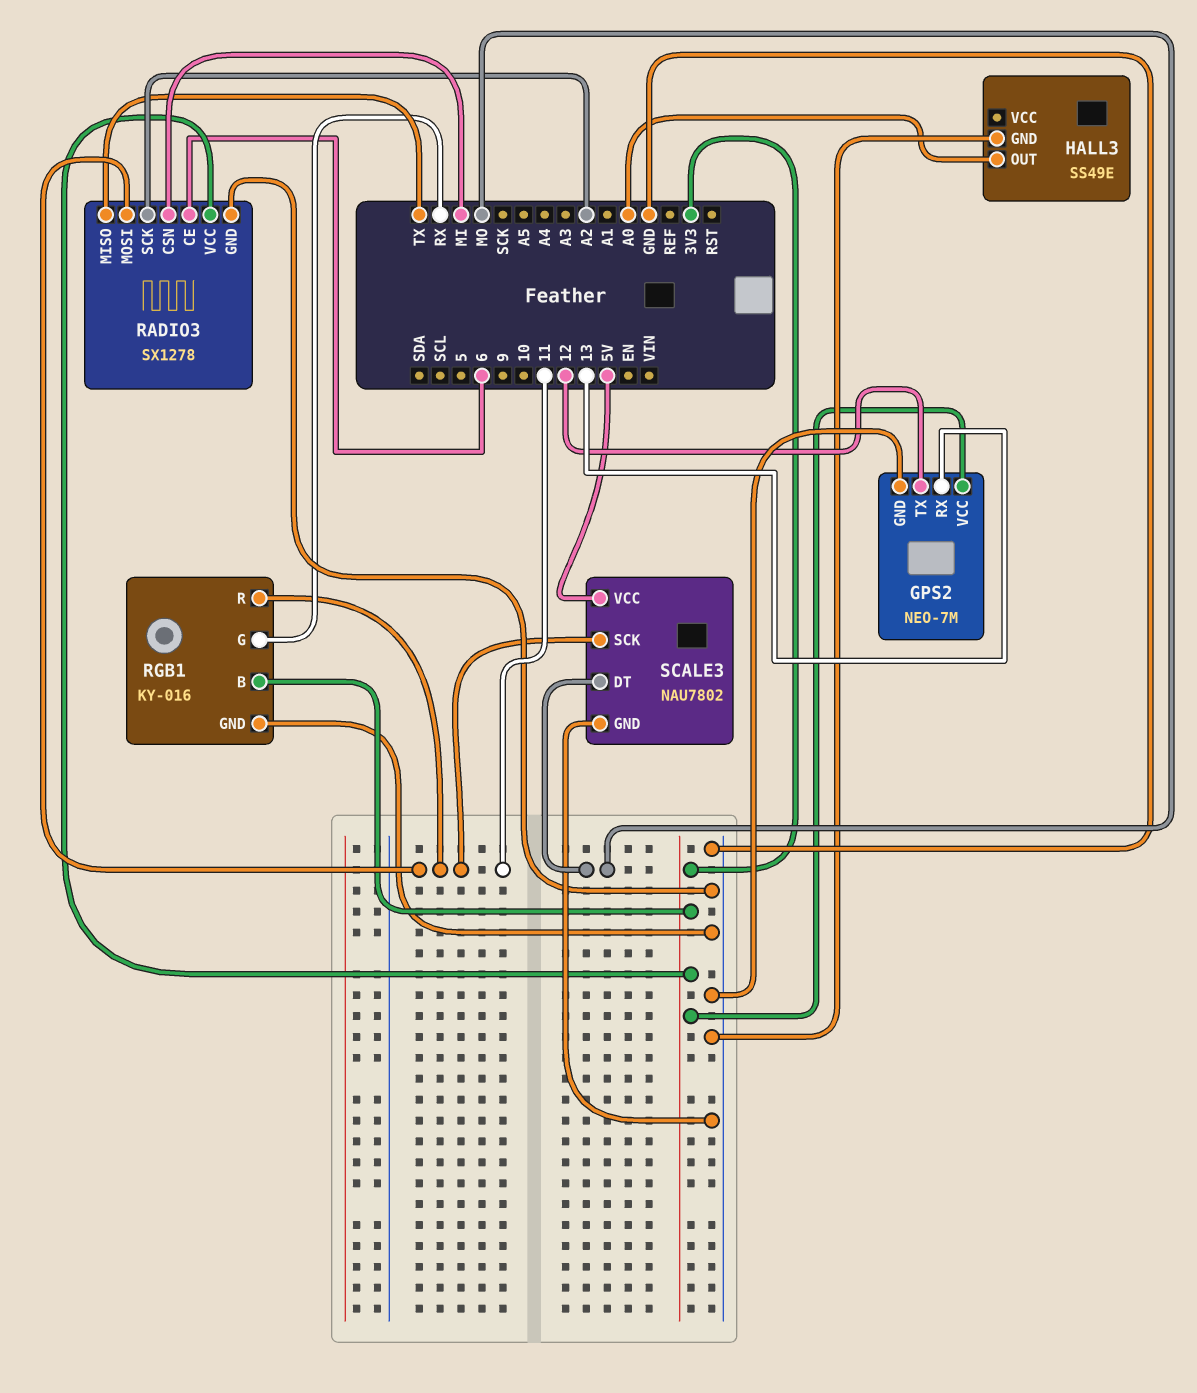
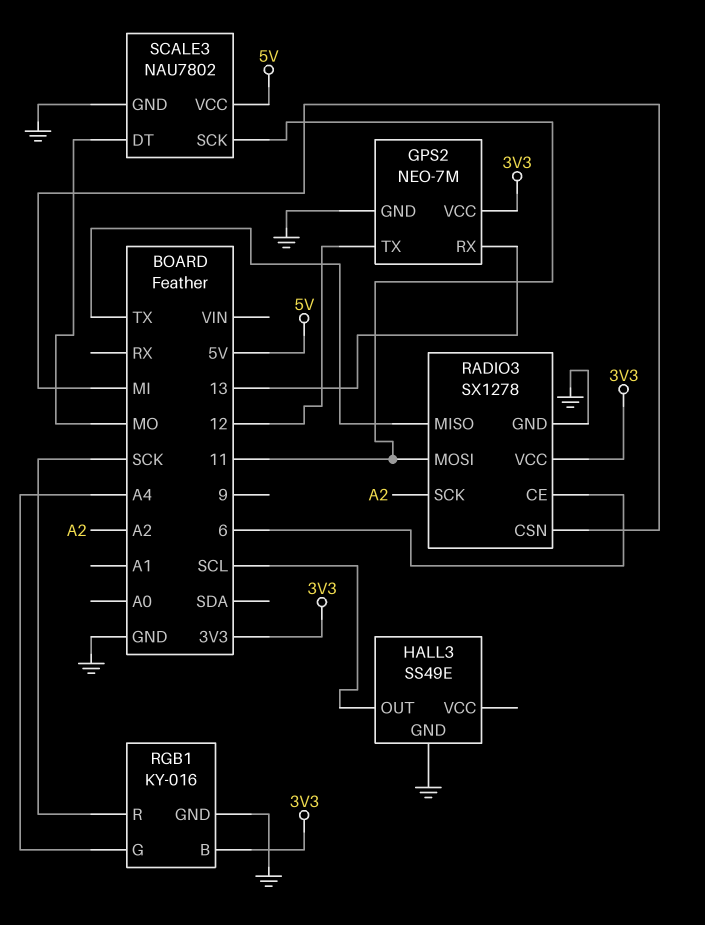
HALL3 pin OUT: A0 -> SCL
RGB1 pin G: RX -> A4
RGB1 pin R: 11 -> SCK

